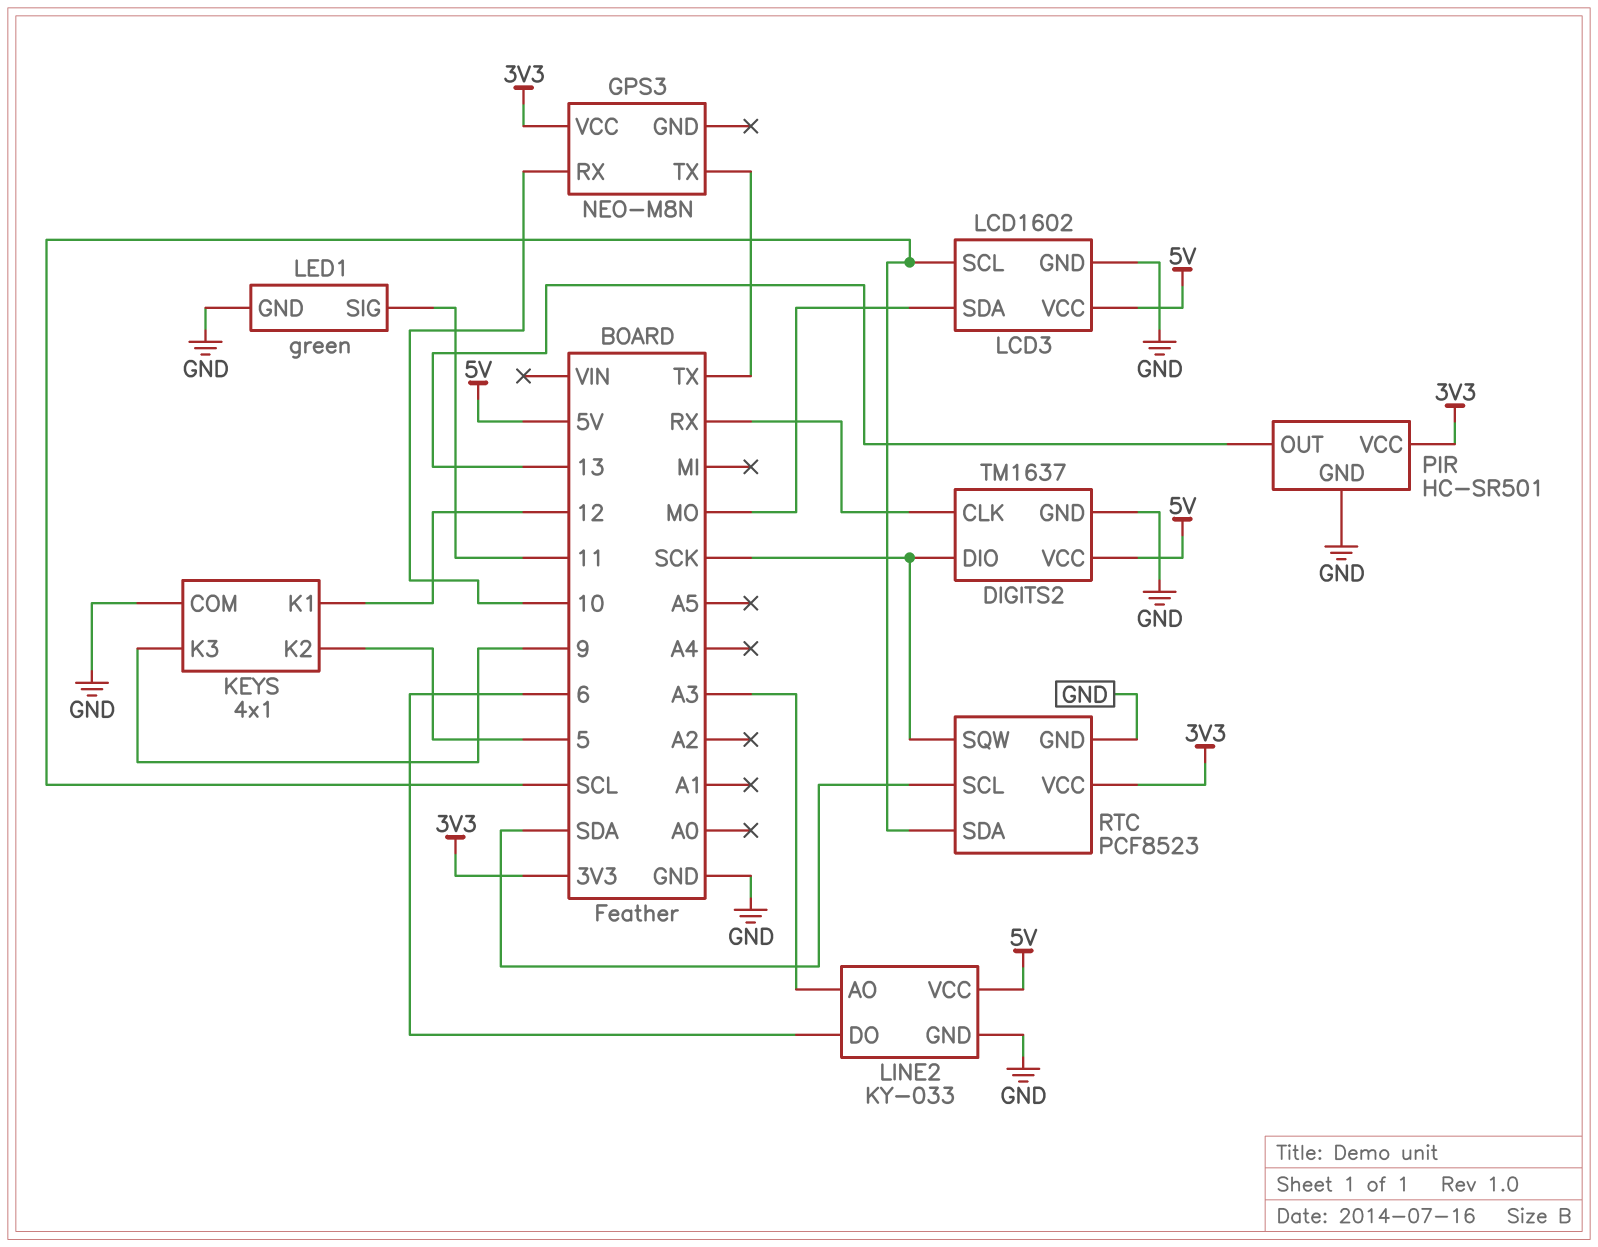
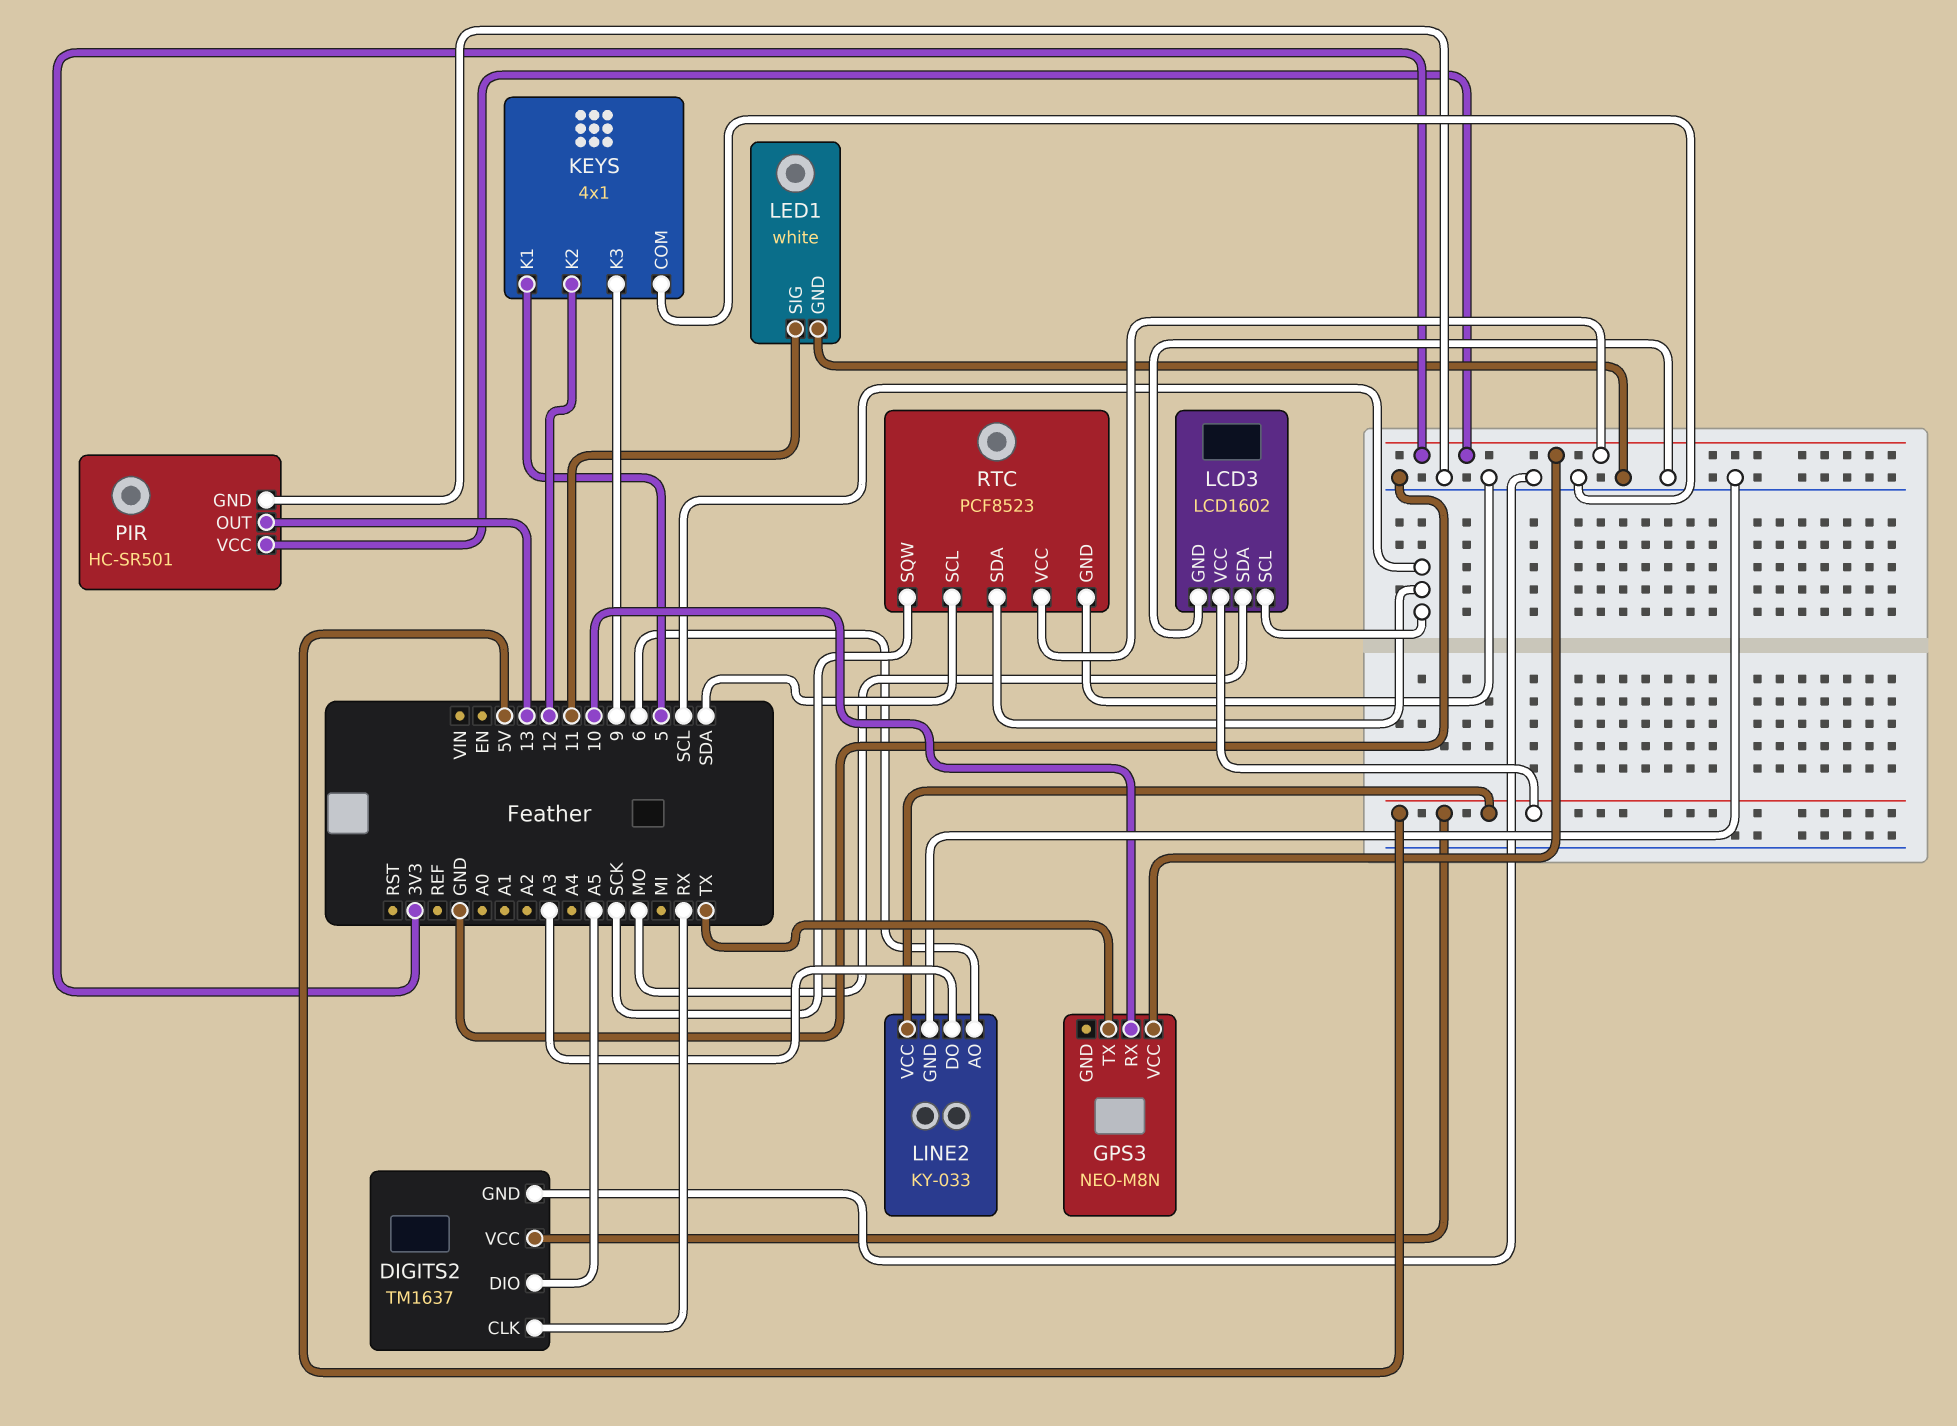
DIGITS2 pin DIO: SCK -> A5
KEYS pin K1: 12 -> 5
KEYS pin K2: 5 -> 12
LED1: green -> white
LINE2 pin AO: A3 -> 6
LINE2 pin DO: 6 -> A3

